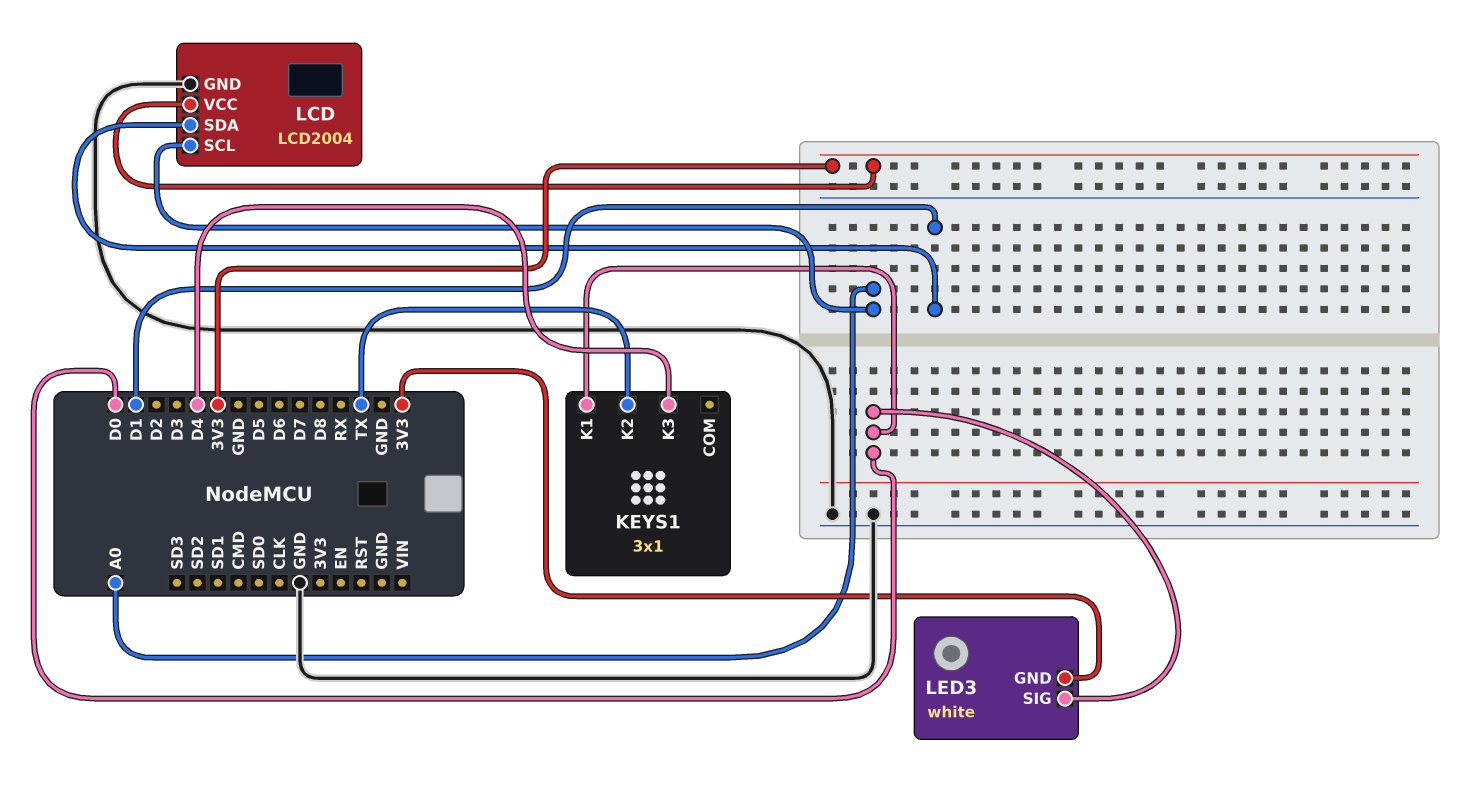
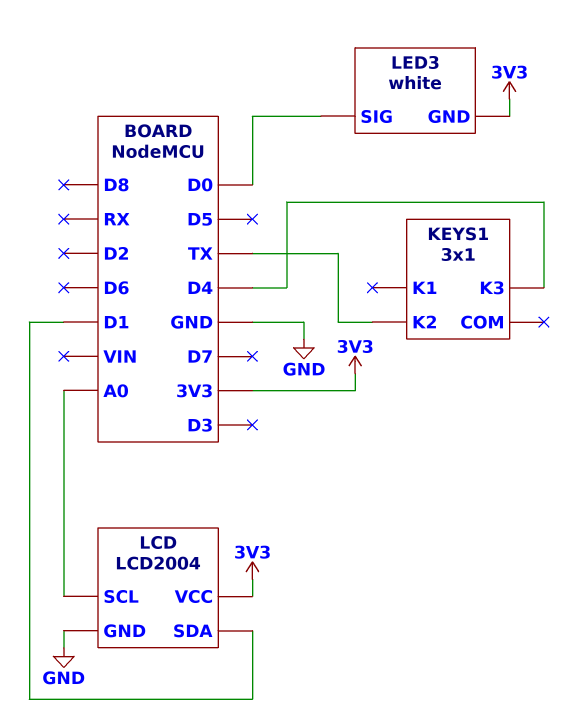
KEYS1 pin K1: D0 -> none

